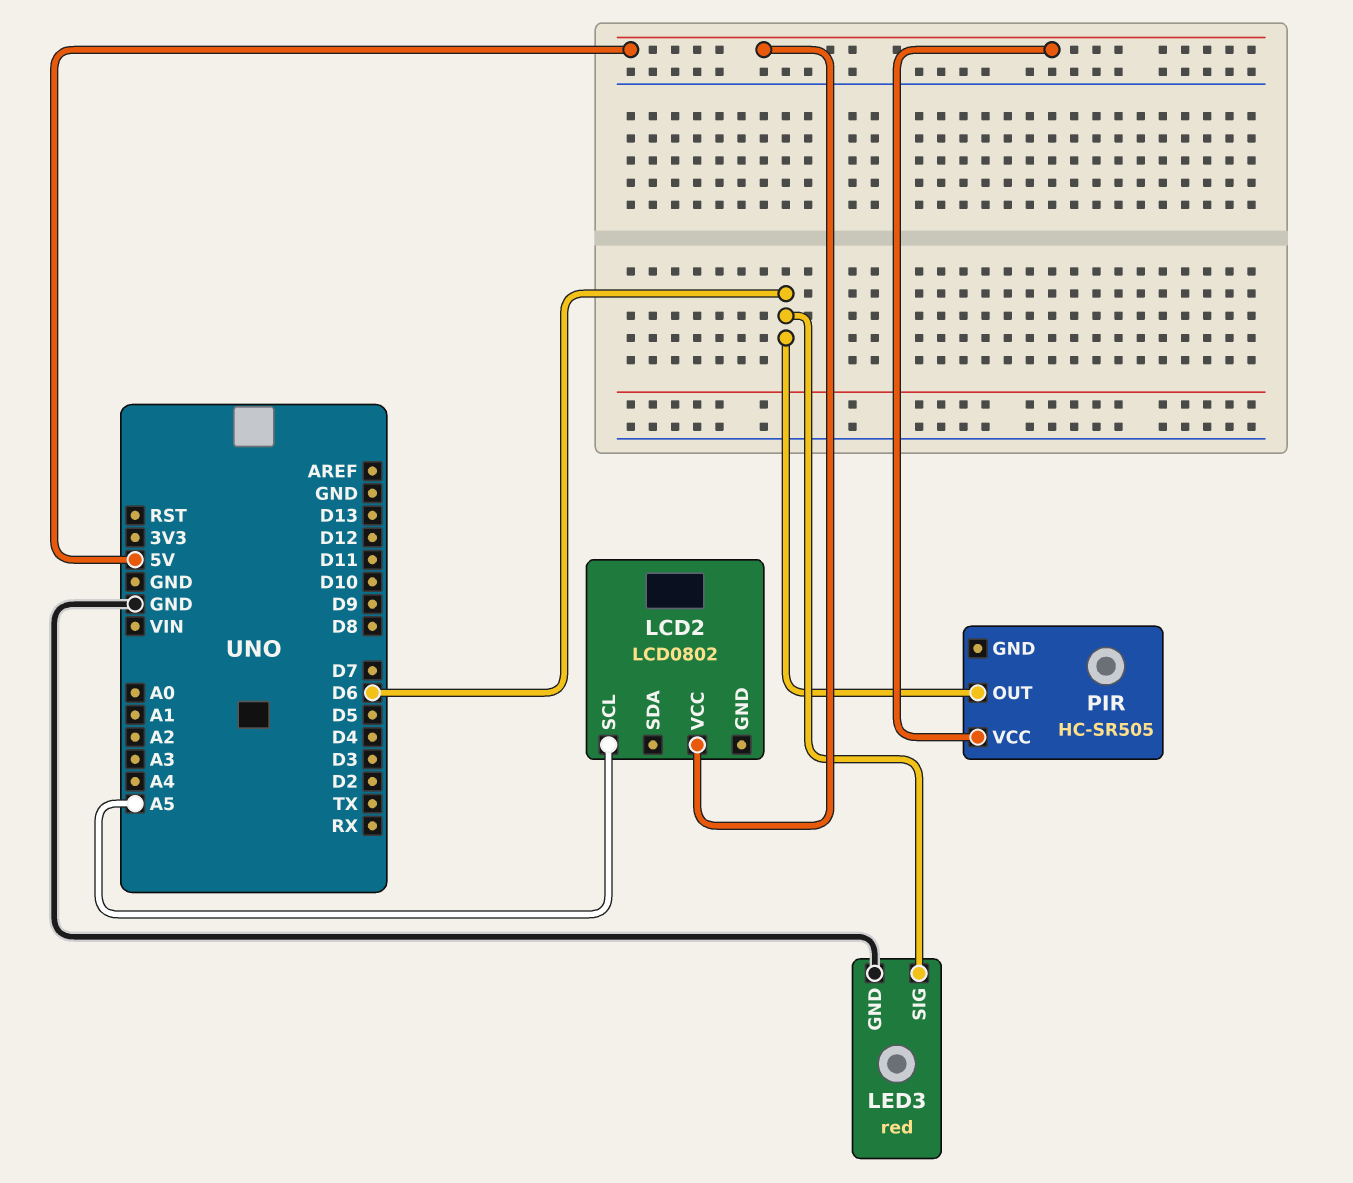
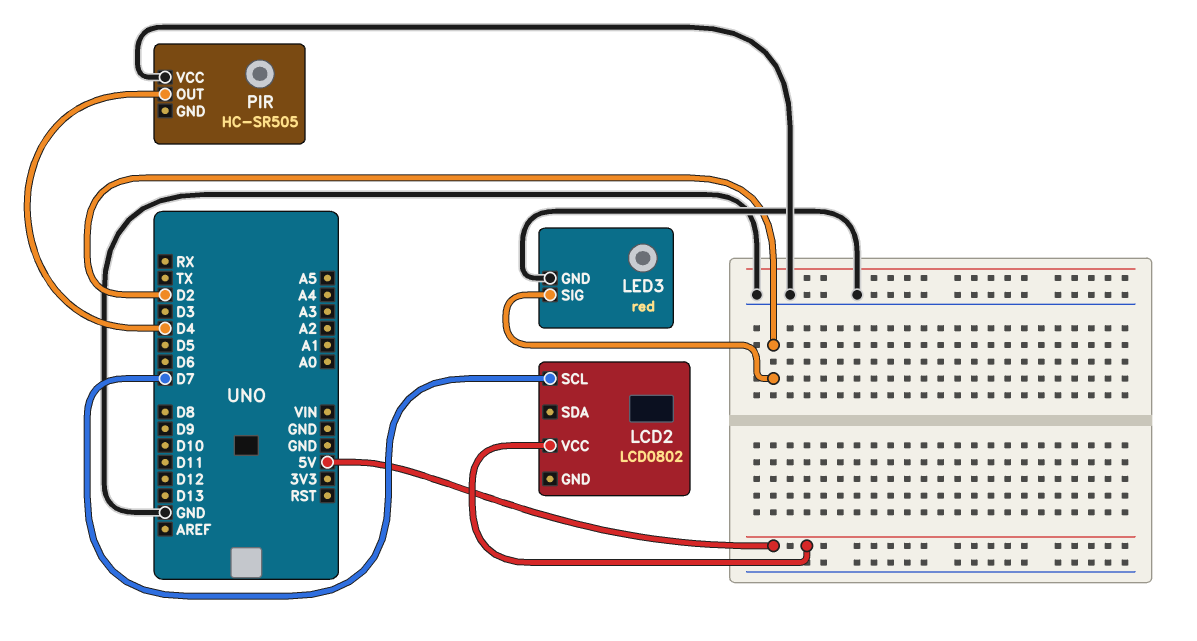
LCD2 pin SCL: A5 -> D7
LED3 pin SIG: D6 -> D2
PIR pin OUT: D6 -> D4
PIR pin VCC: 5V -> GND

